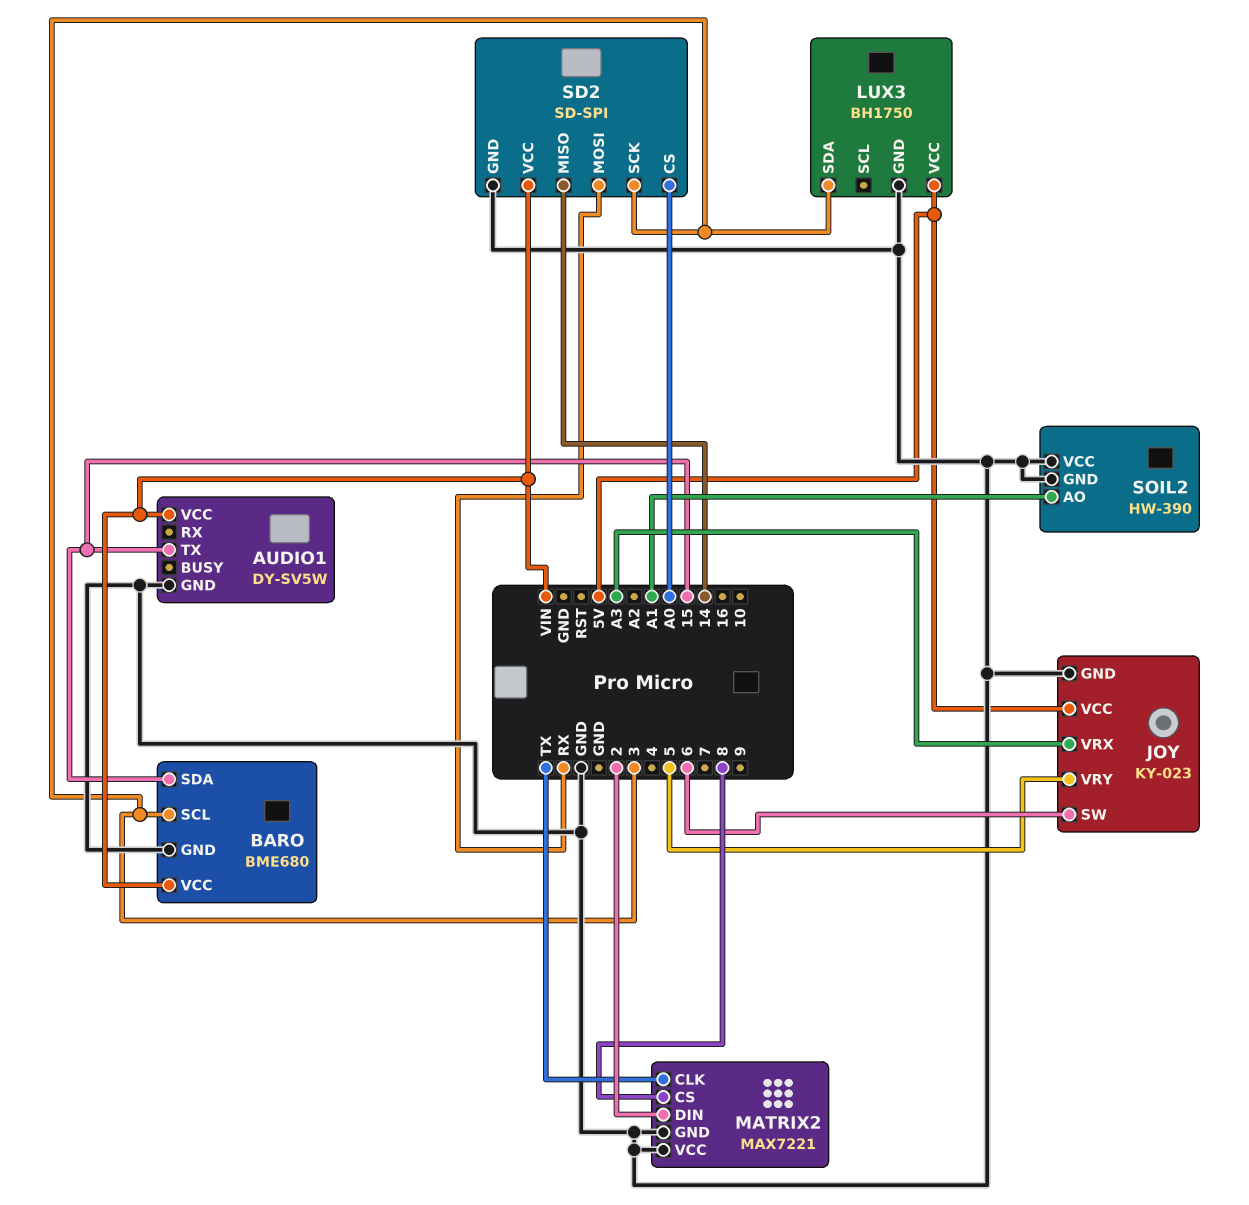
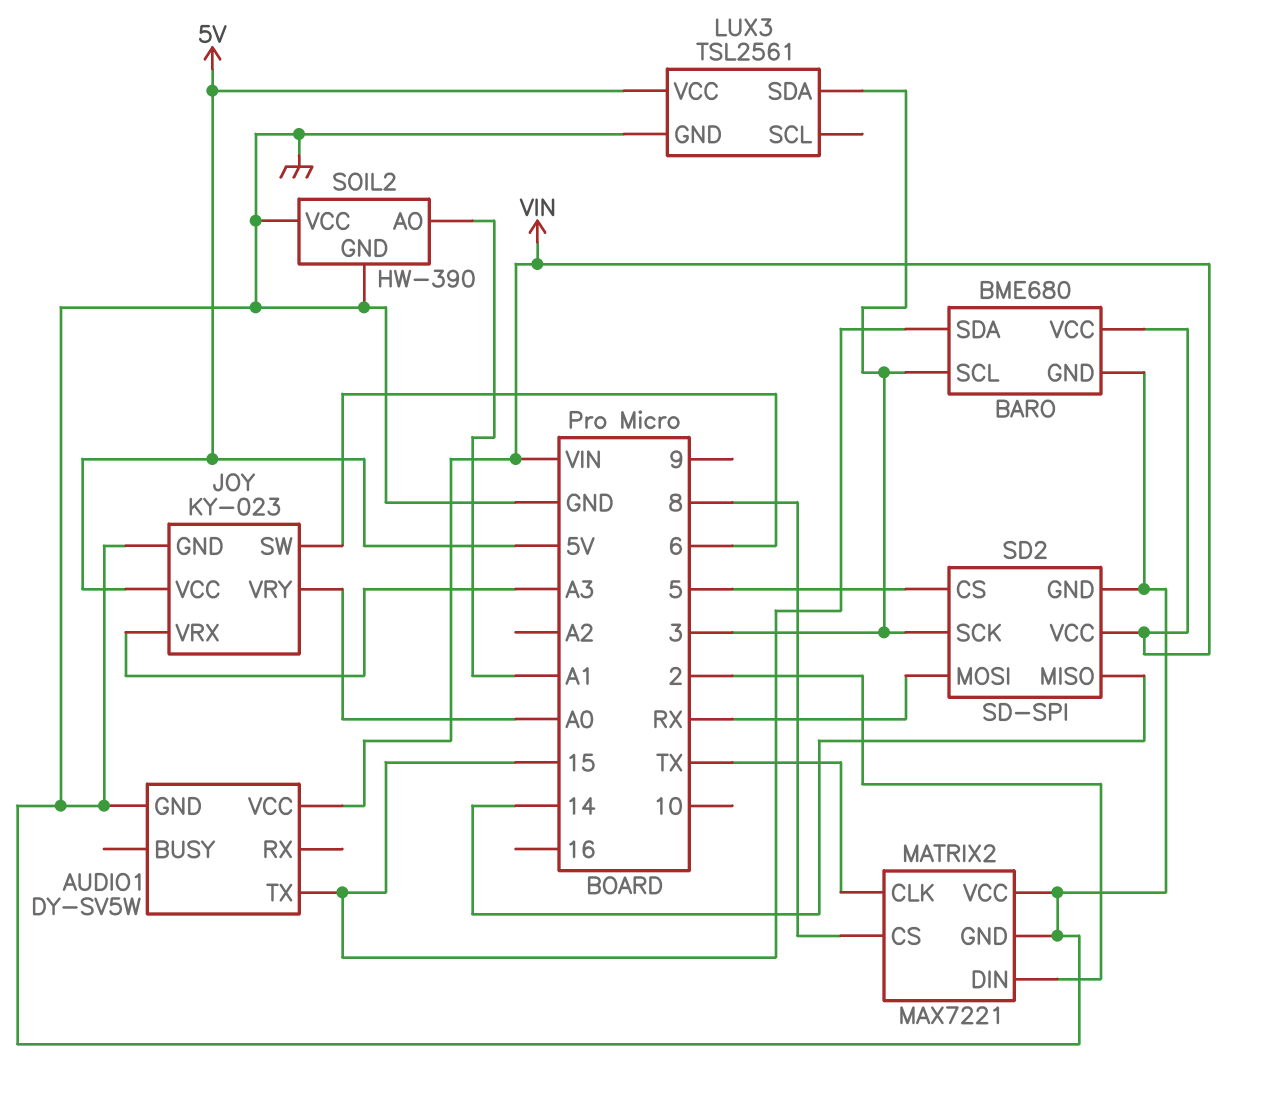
JOY pin VRY: 5 -> A0
LUX3: BH1750 -> TSL2561
SD2 pin CS: A0 -> 5

